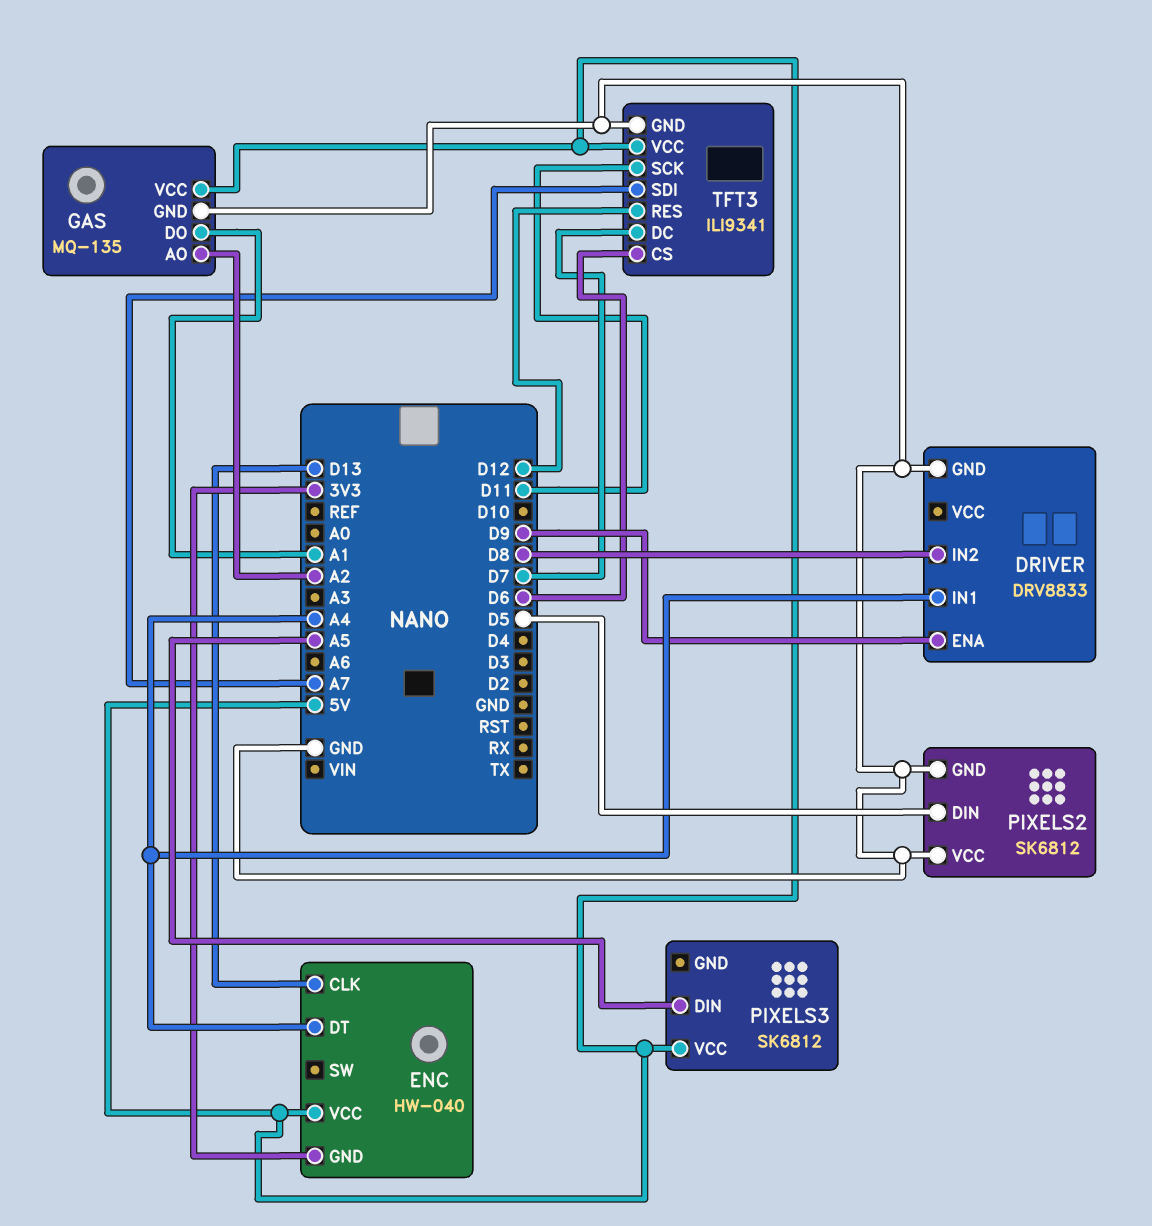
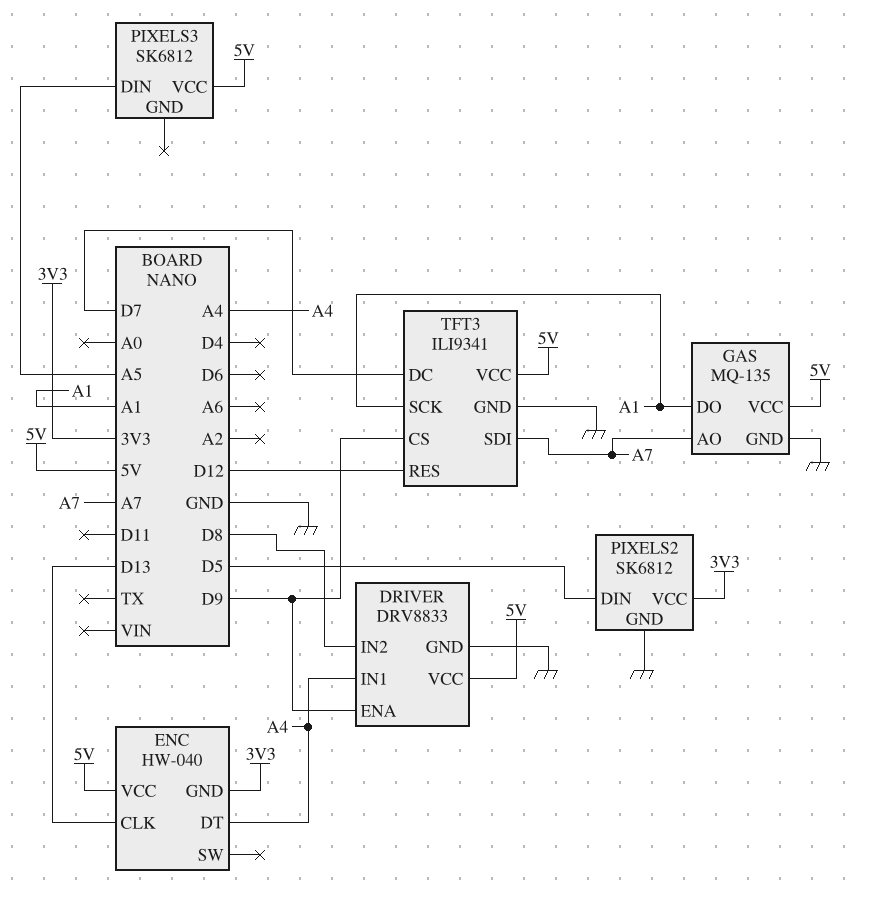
DRIVER pin VCC: none -> 5V
GAS pin AO: A2 -> A7
PIXELS2 pin VCC: GND -> 3V3
TFT3 pin CS: D6 -> D9
TFT3 pin SCK: D11 -> A1

